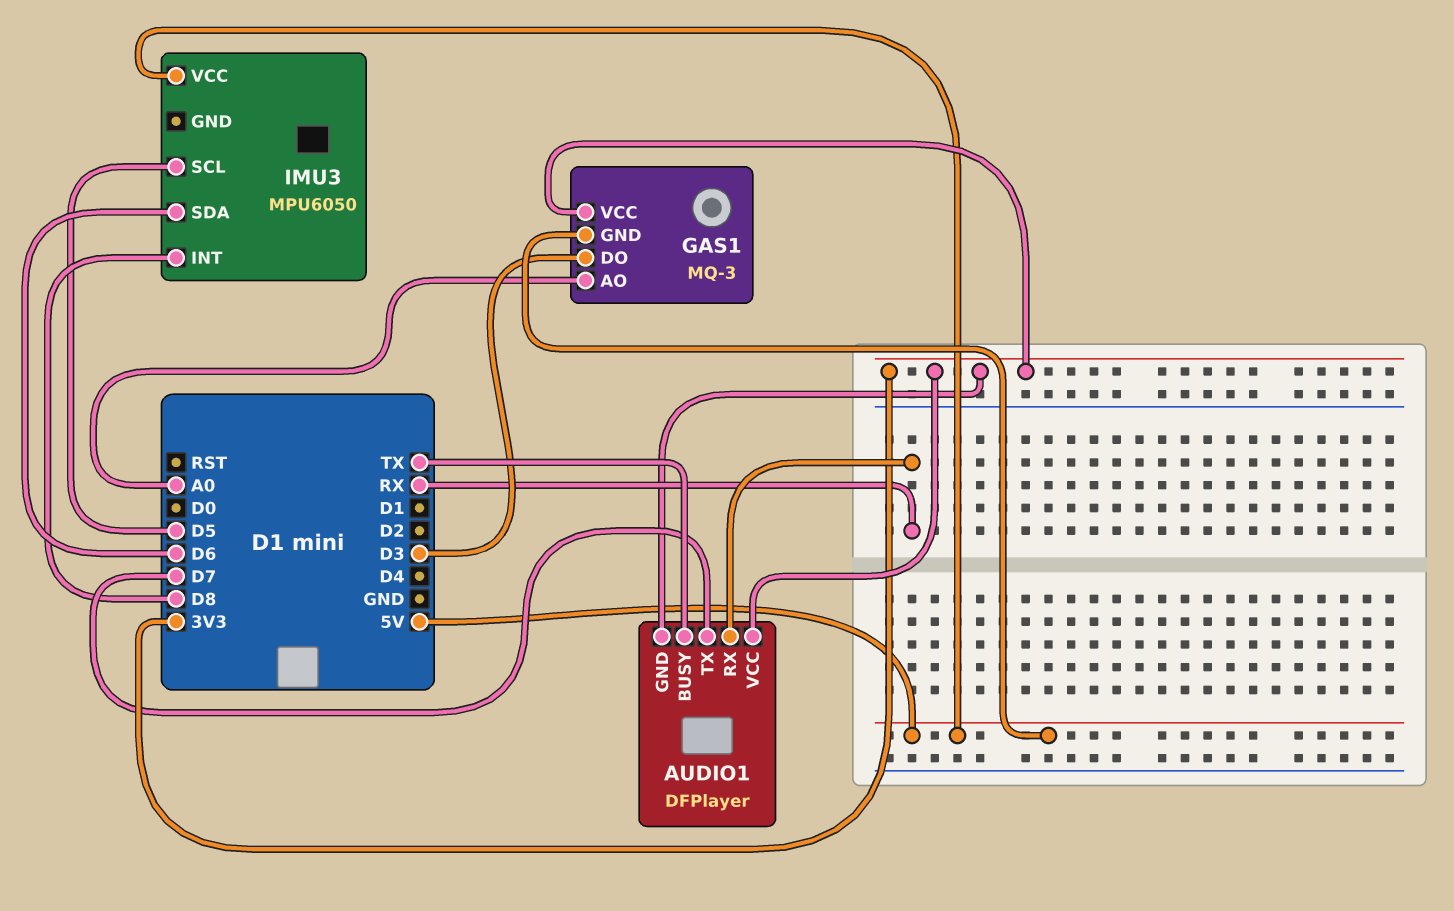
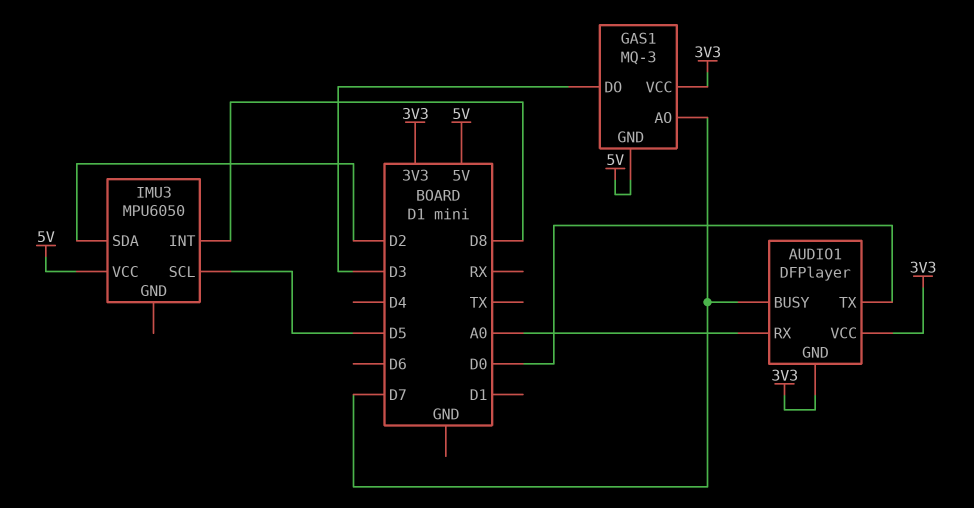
AUDIO1 pin BUSY: TX -> D7
AUDIO1 pin RX: RX -> A0
AUDIO1 pin TX: D7 -> D0
GAS1 pin AO: A0 -> D7
IMU3 pin SDA: D6 -> D2

